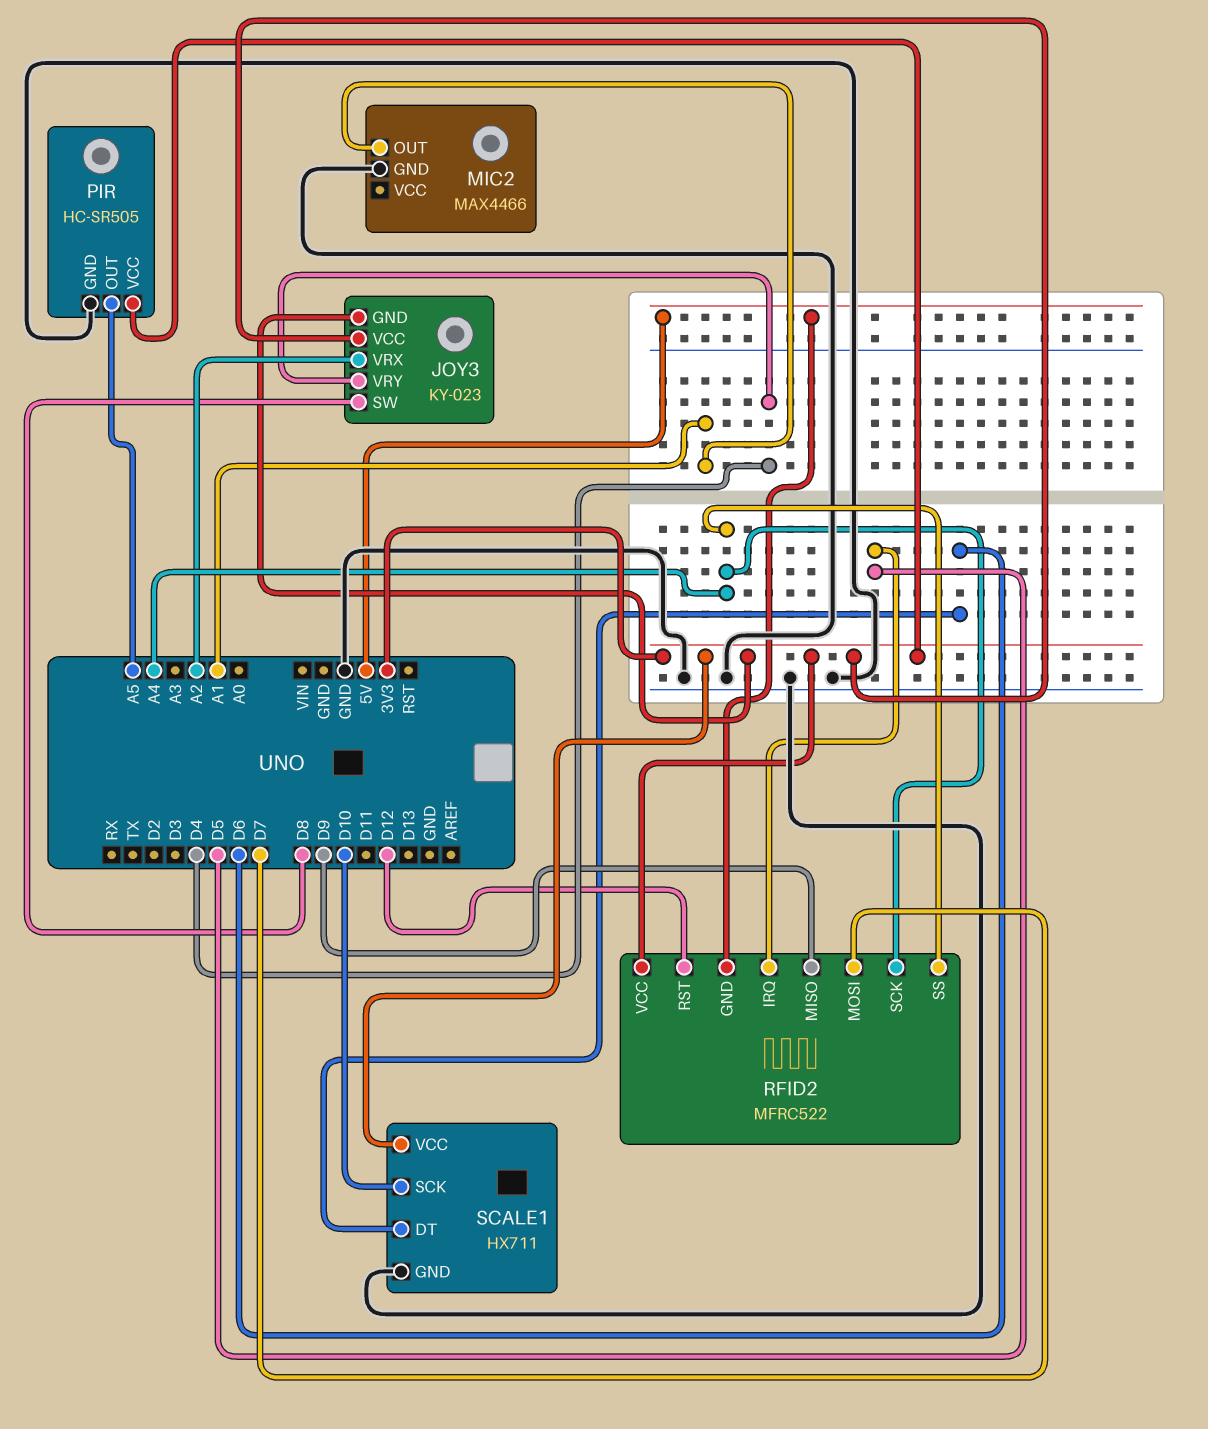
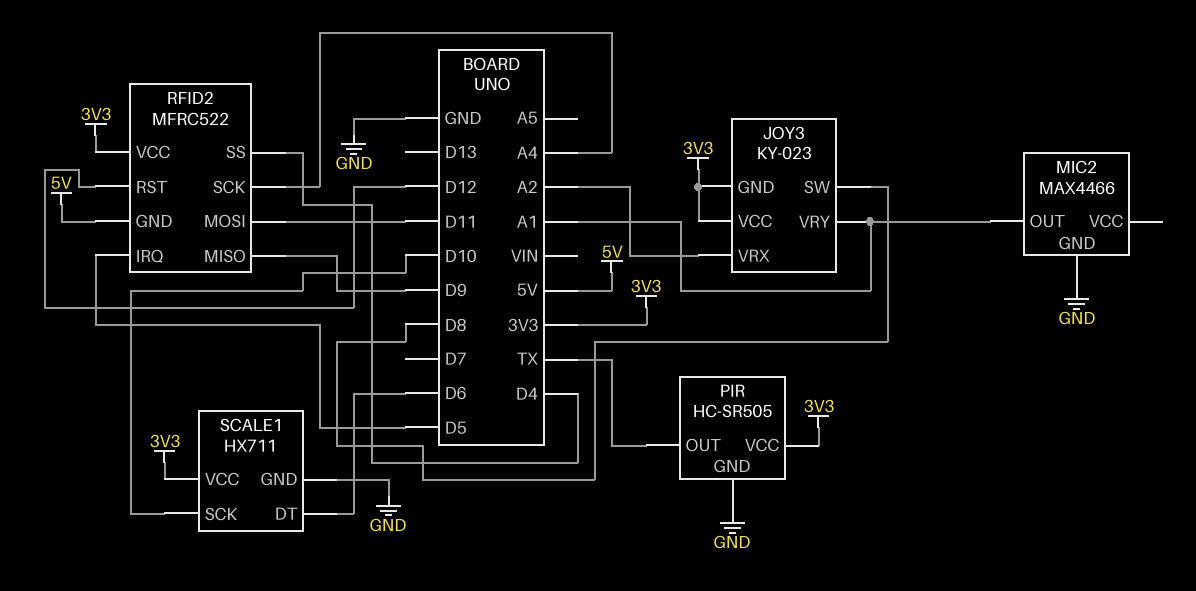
JOY3 pin VRY: D4 -> A1
PIR pin OUT: A5 -> TX
RFID2 pin MOSI: D7 -> D11
RFID2 pin SS: A4 -> D4

